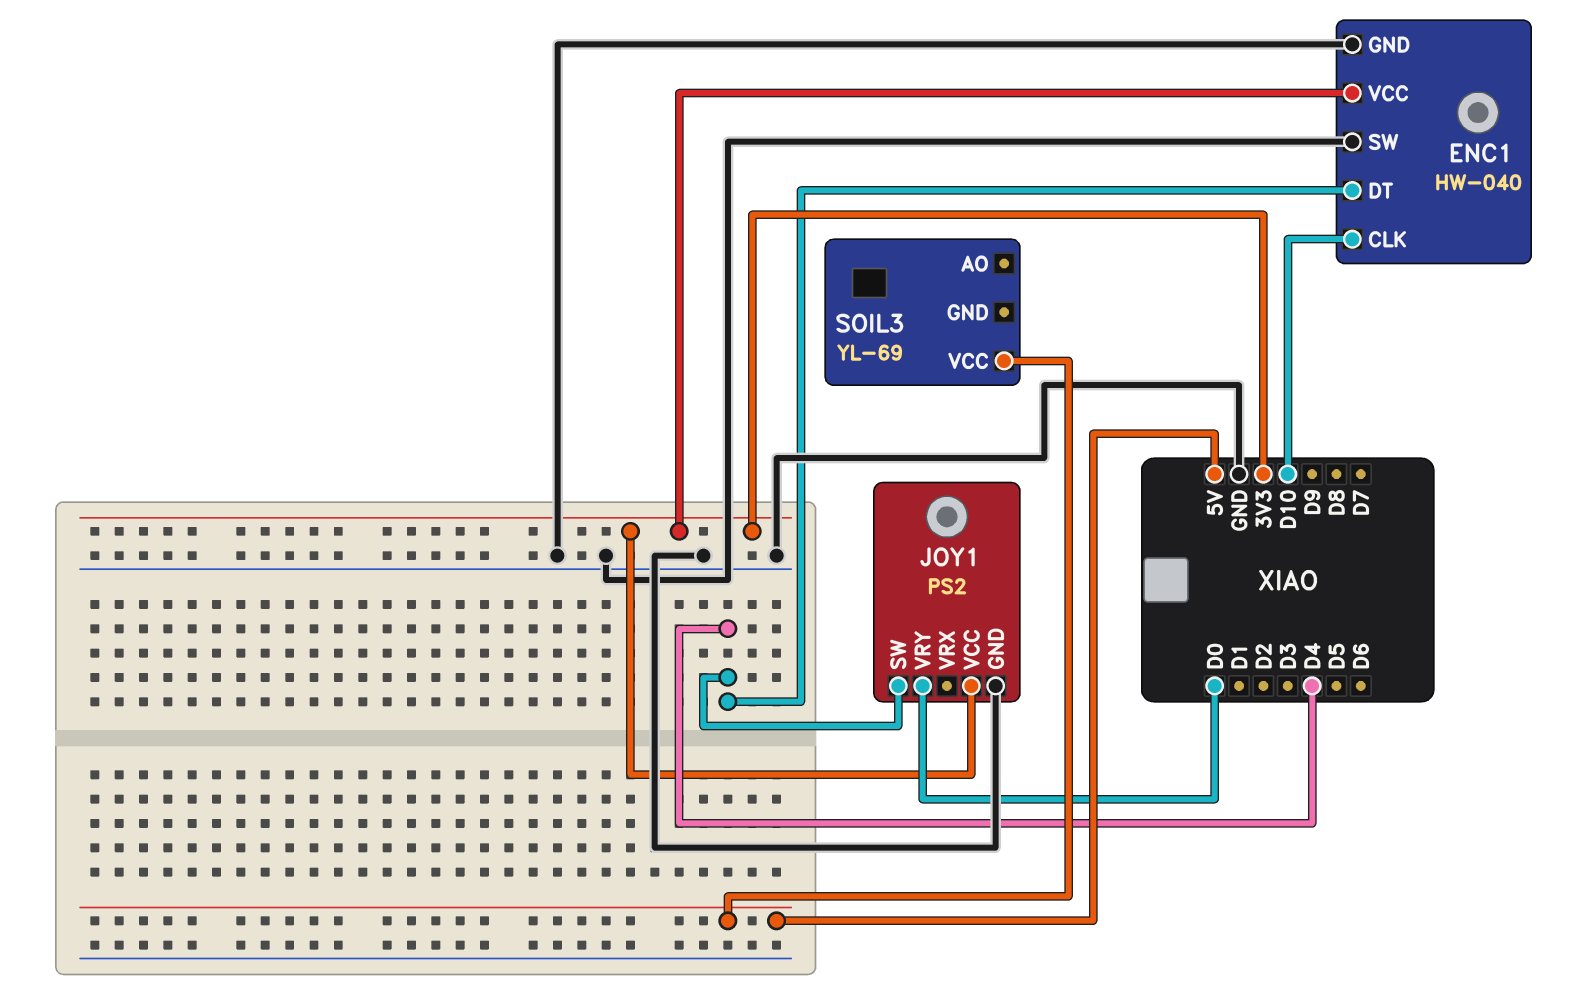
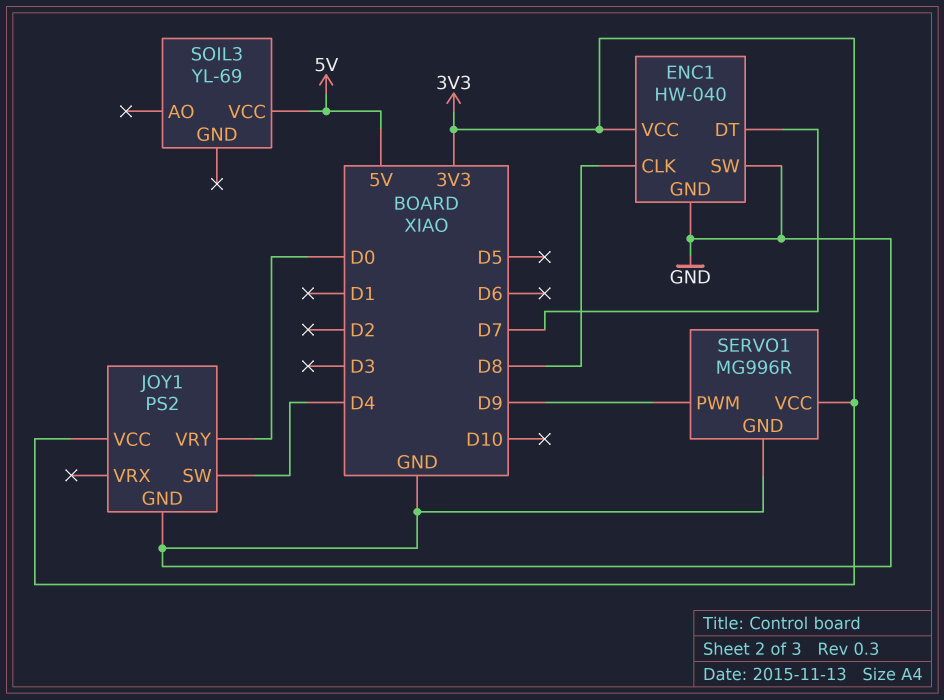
ENC1 pin CLK: D10 -> D8
ENC1 pin DT: D4 -> D7
SERVO1: none -> MG996R
SERVO1 pin GND: none -> GND
SERVO1 pin PWM: none -> D9
SERVO1 pin VCC: none -> 3V3

